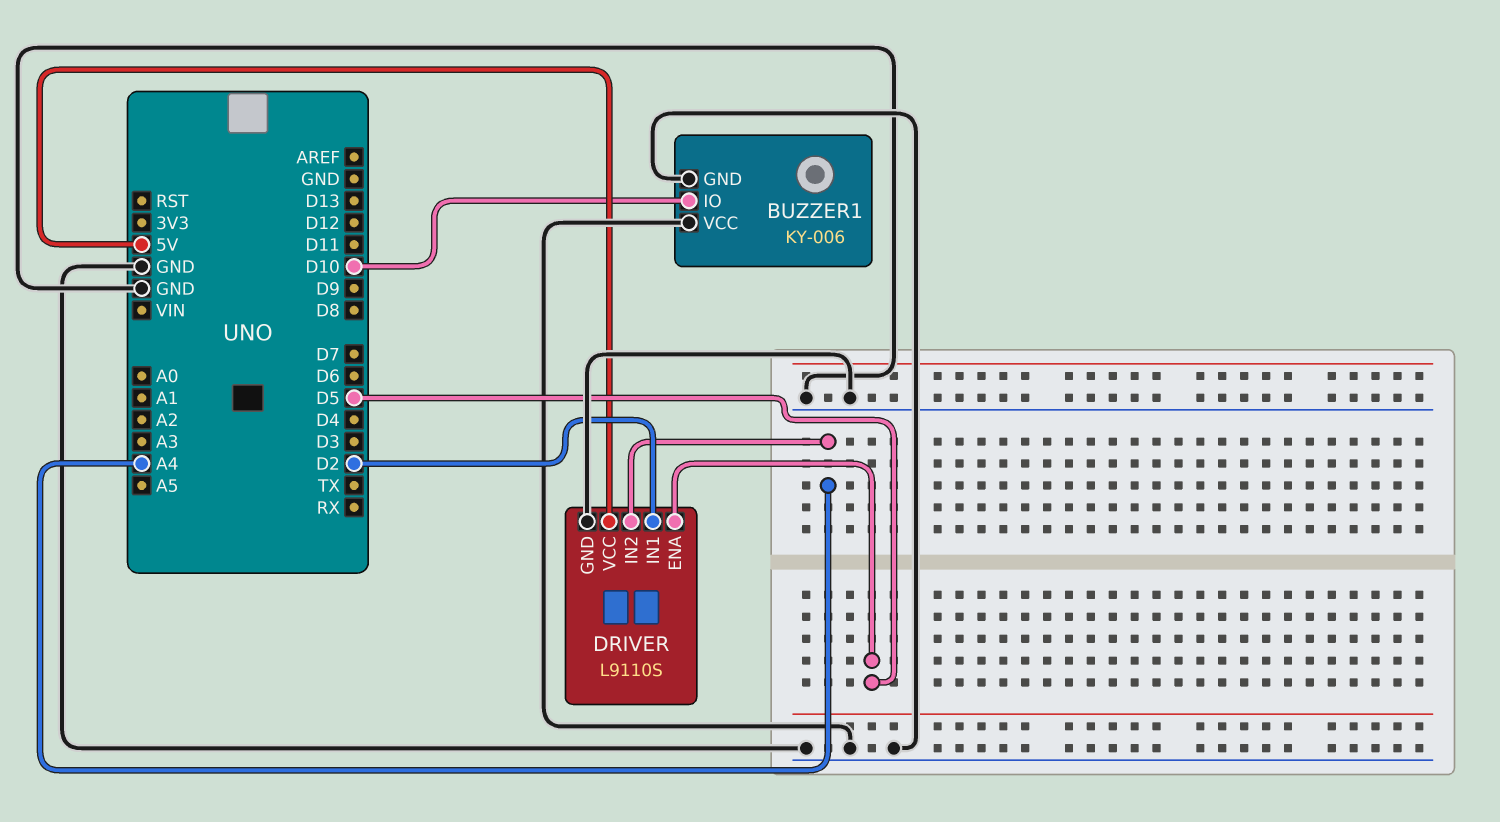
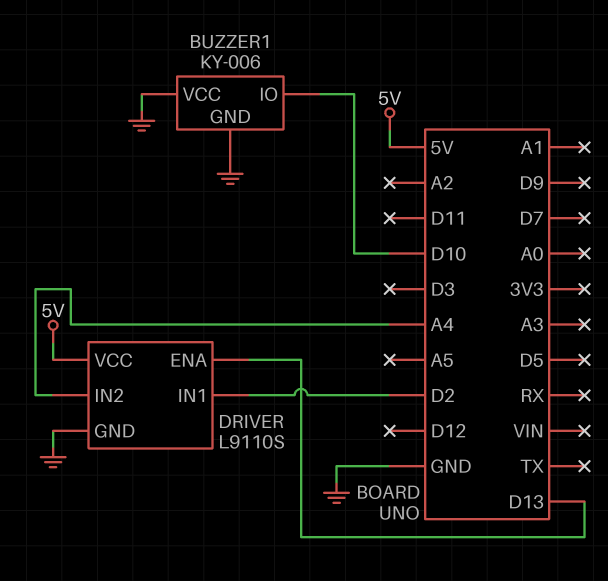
DRIVER pin ENA: D5 -> D13

